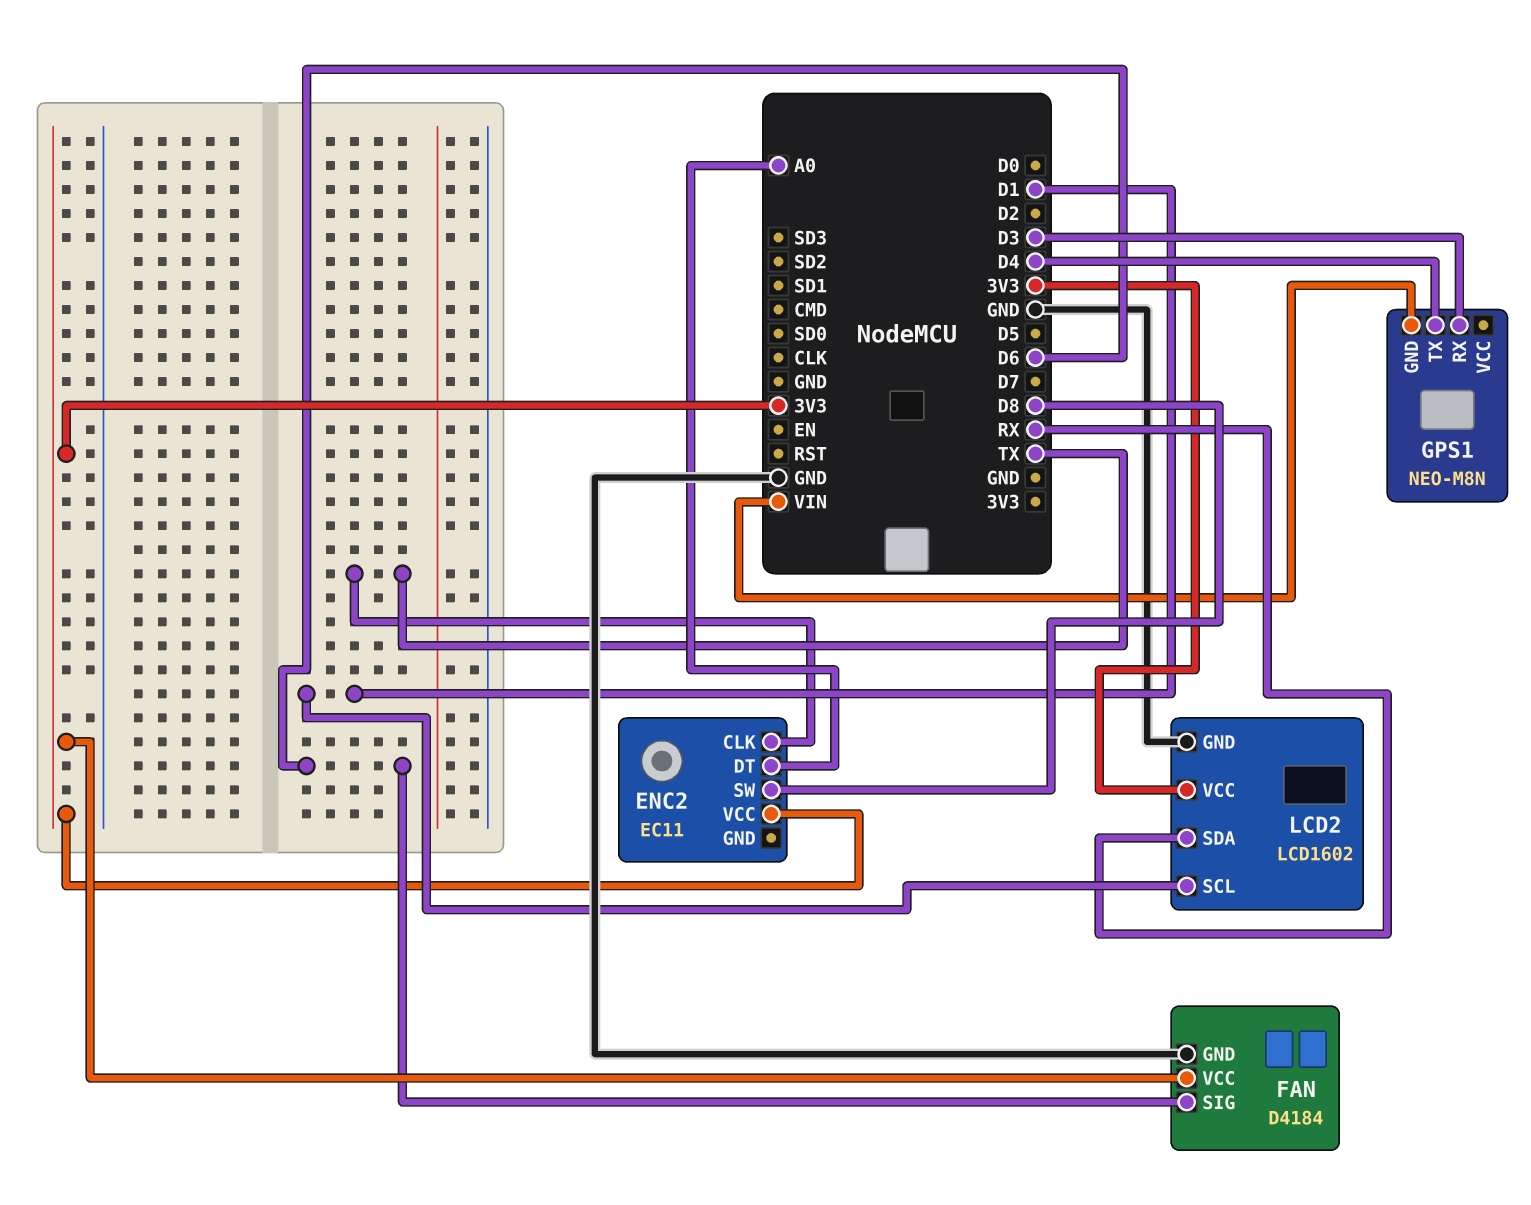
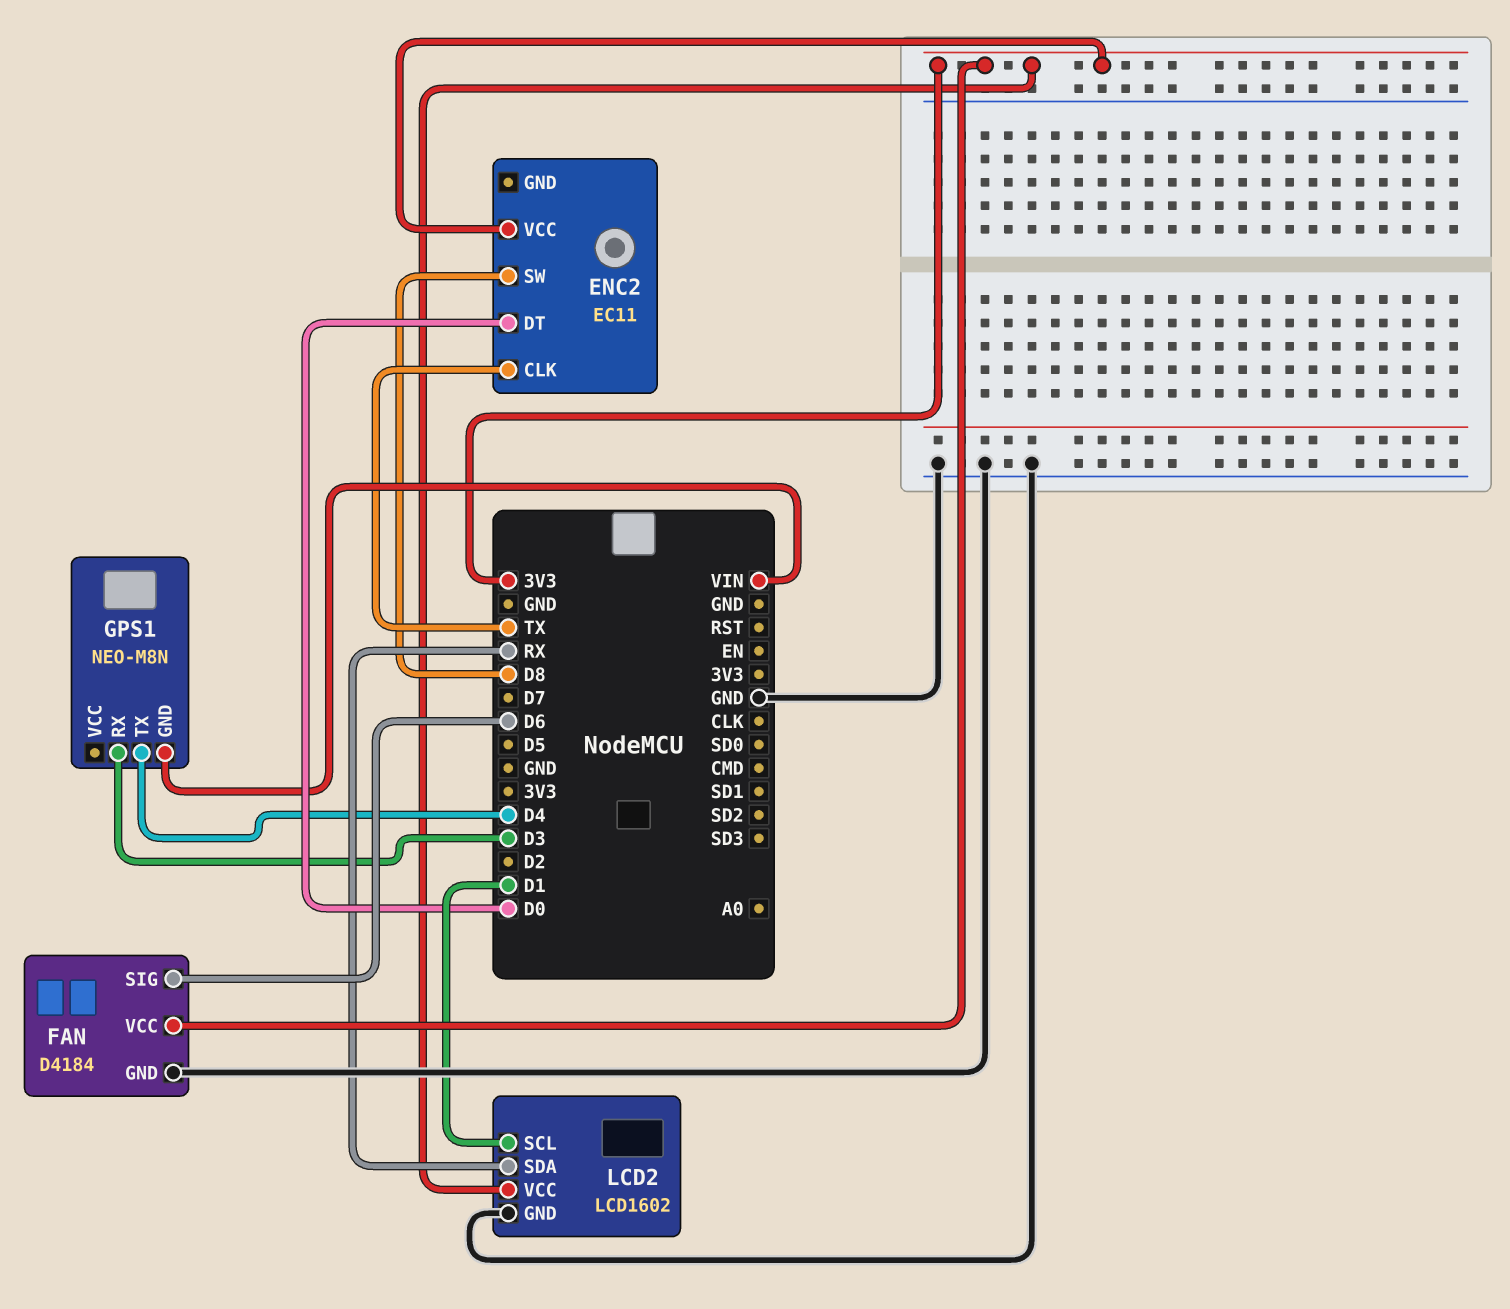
ENC2 pin DT: A0 -> D0

